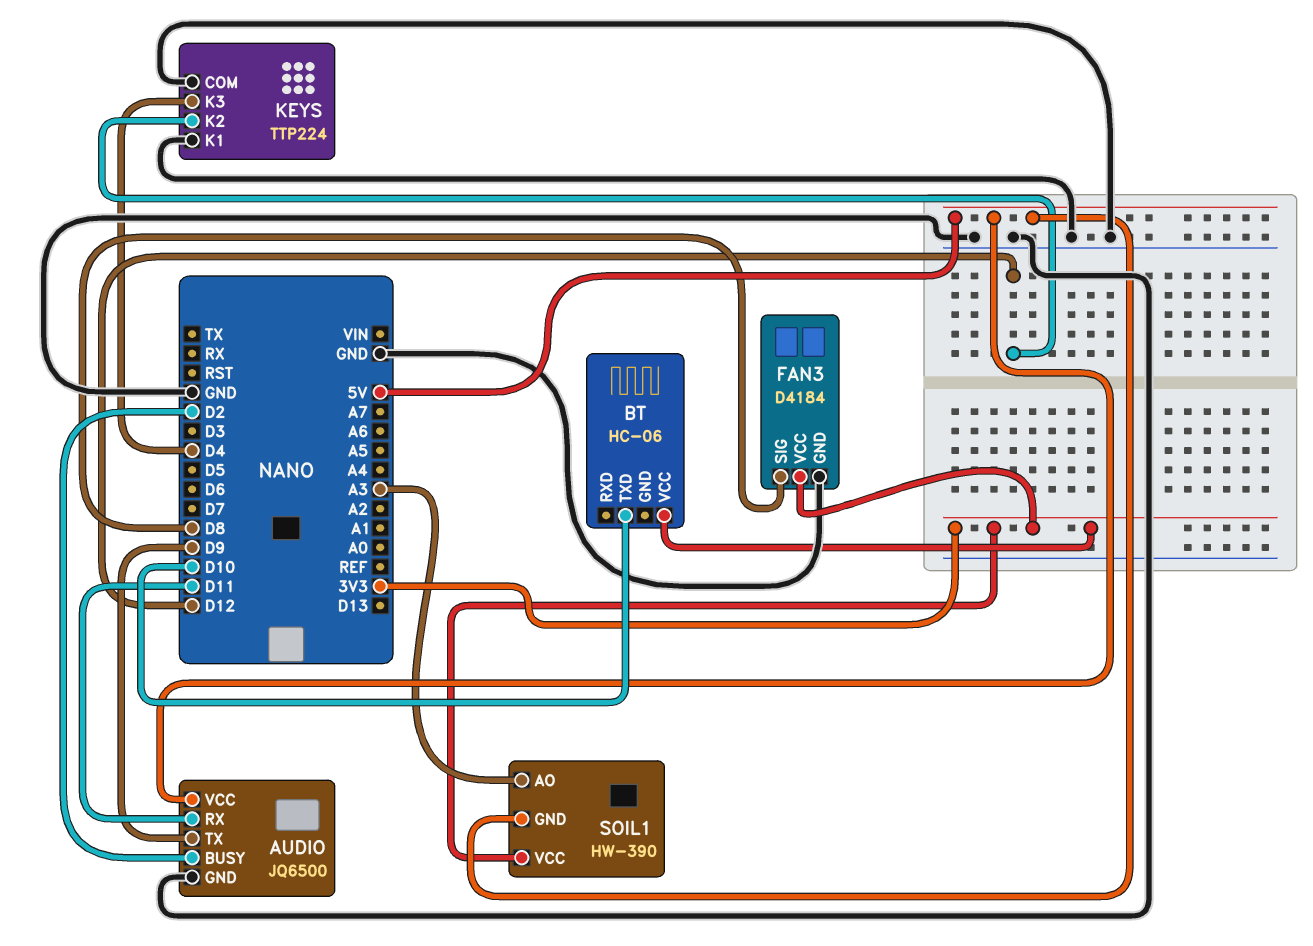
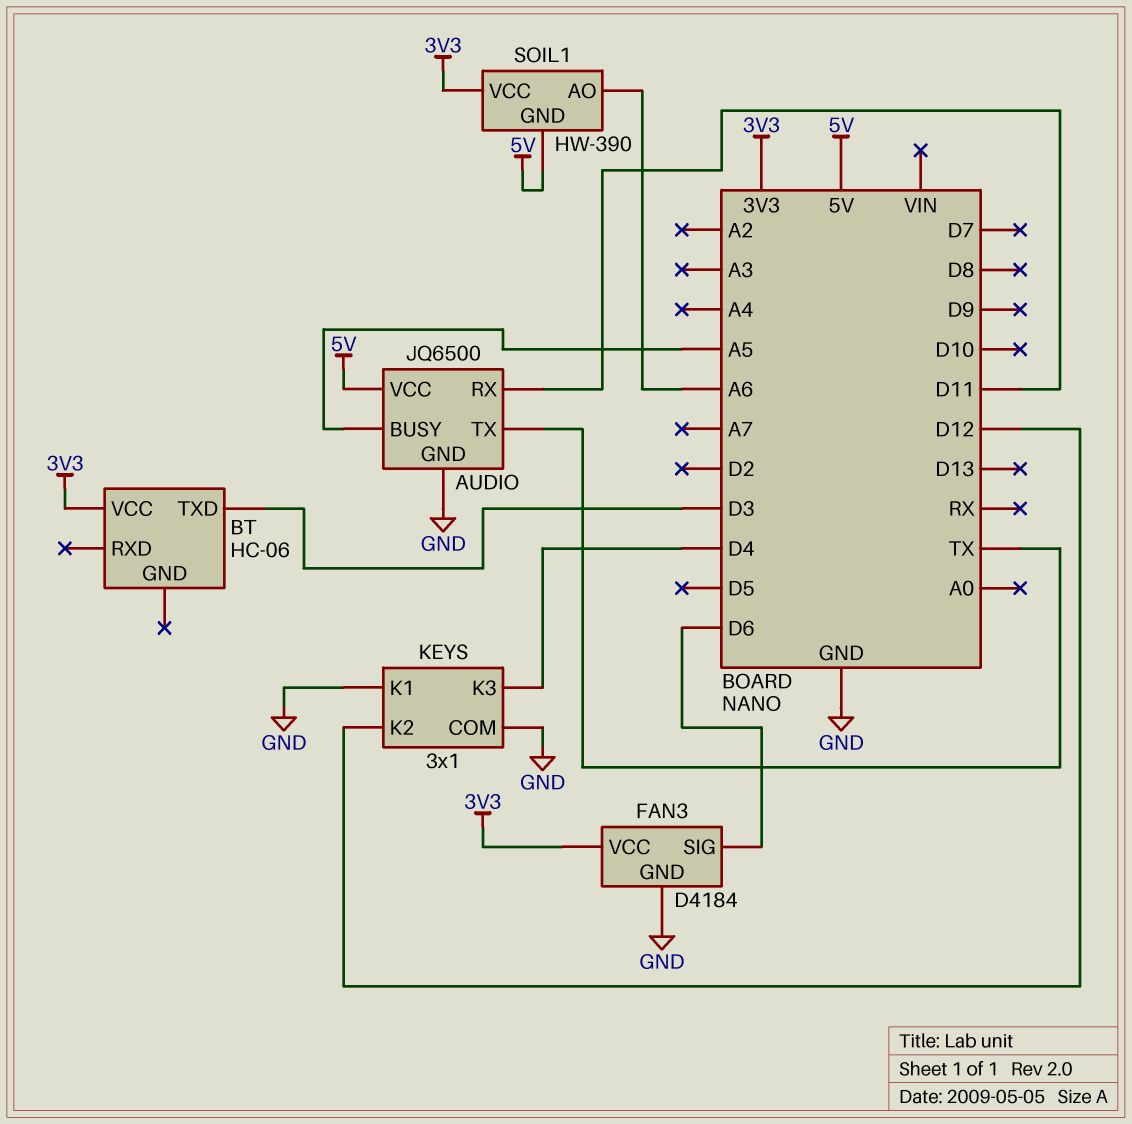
AUDIO pin BUSY: D2 -> A5
AUDIO pin TX: D9 -> TX
BT pin TXD: D10 -> D3
FAN3 pin SIG: D8 -> D6
KEYS: TTP224 -> 3x1
SOIL1 pin AO: A3 -> A6

